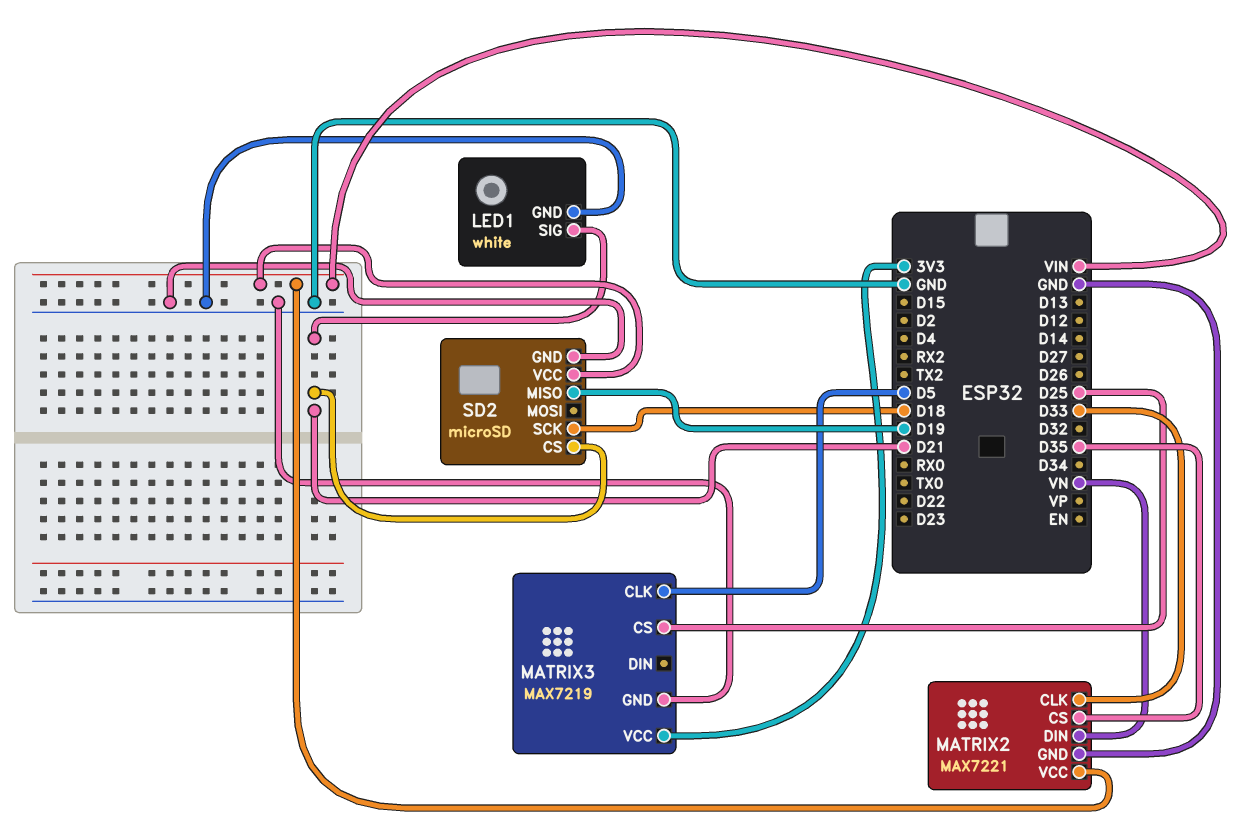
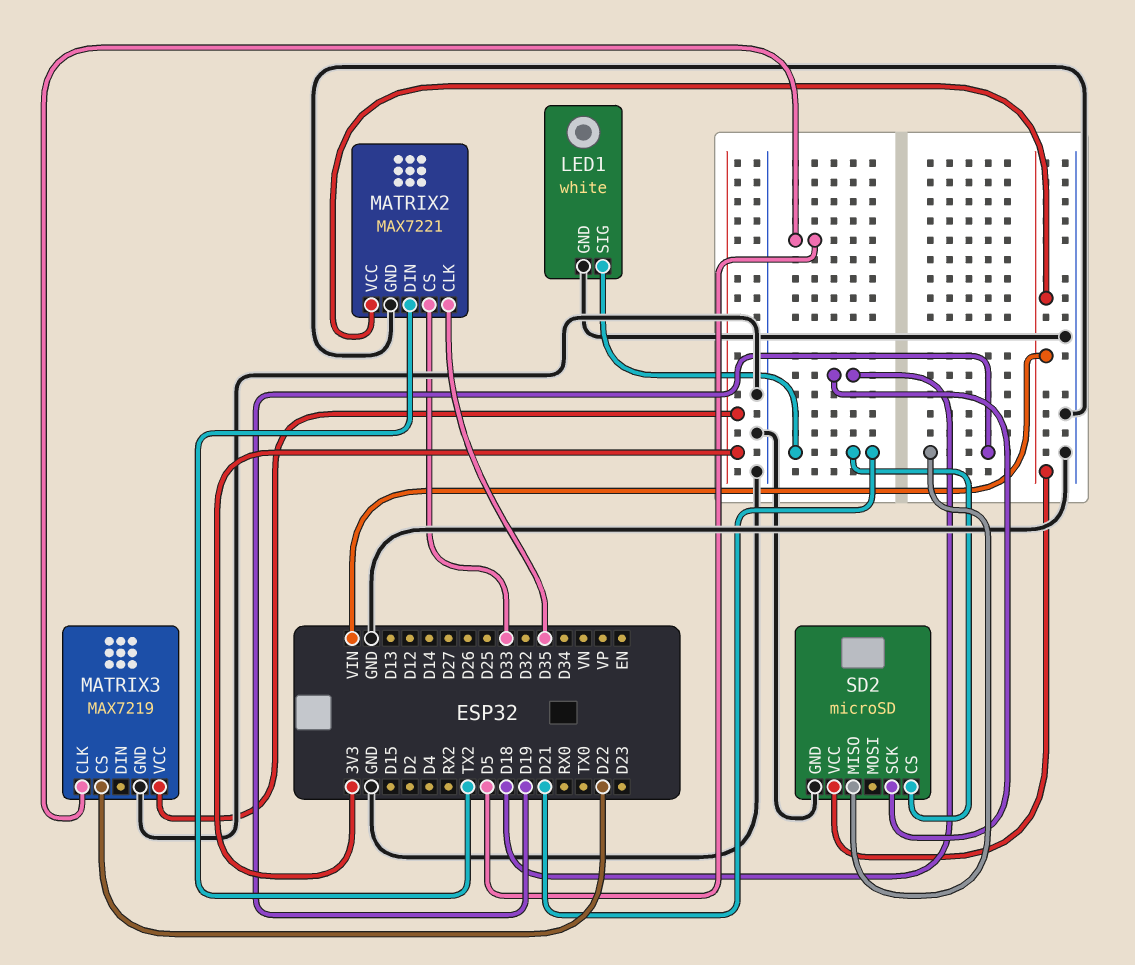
MATRIX2 pin CLK: D33 -> D35
MATRIX2 pin CS: D35 -> D33
MATRIX2 pin DIN: VN -> TX2
MATRIX3 pin CS: D25 -> D22

